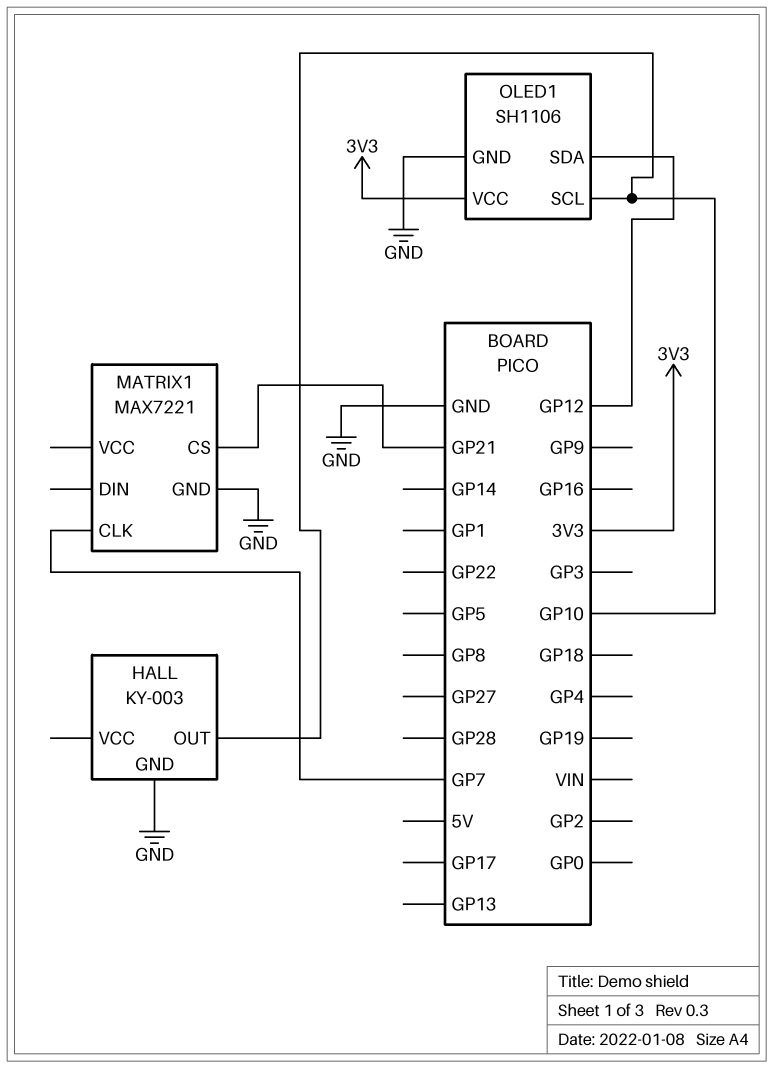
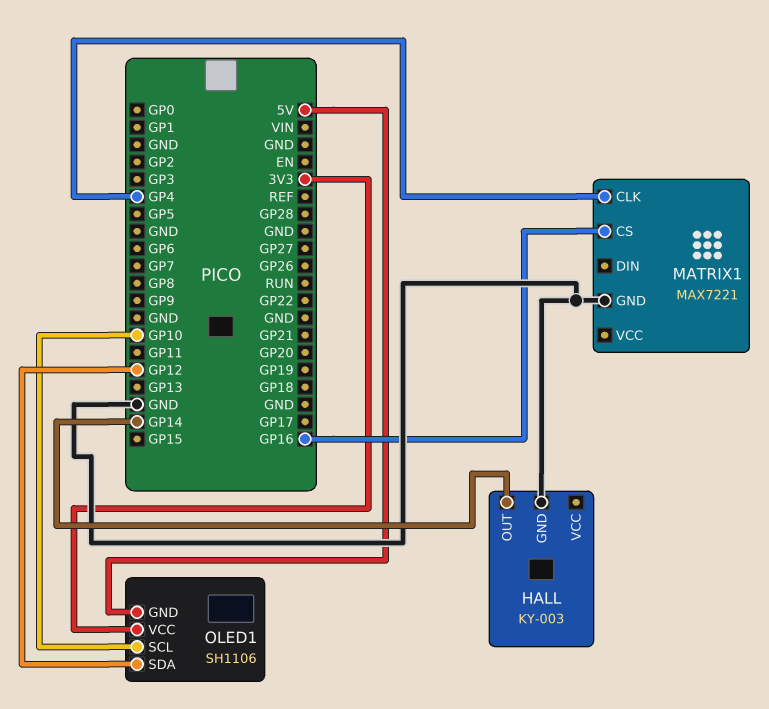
HALL pin OUT: GP10 -> GP14
MATRIX1 pin CLK: GP7 -> GP4
MATRIX1 pin CS: GP21 -> GP16
OLED1 pin GND: GND -> 5V

